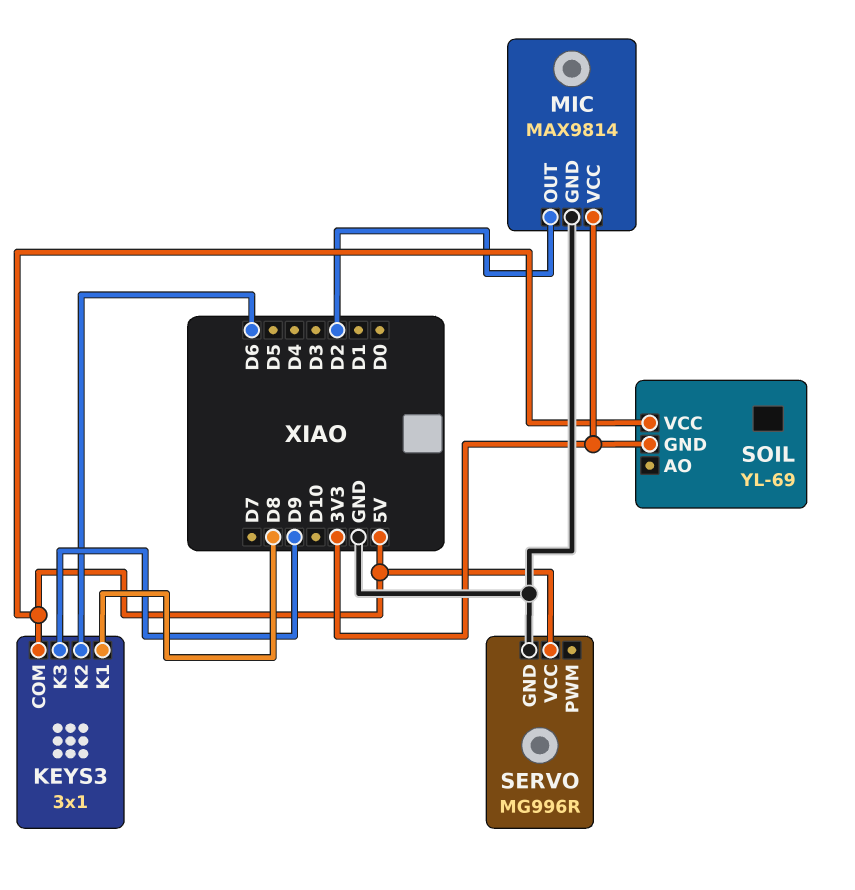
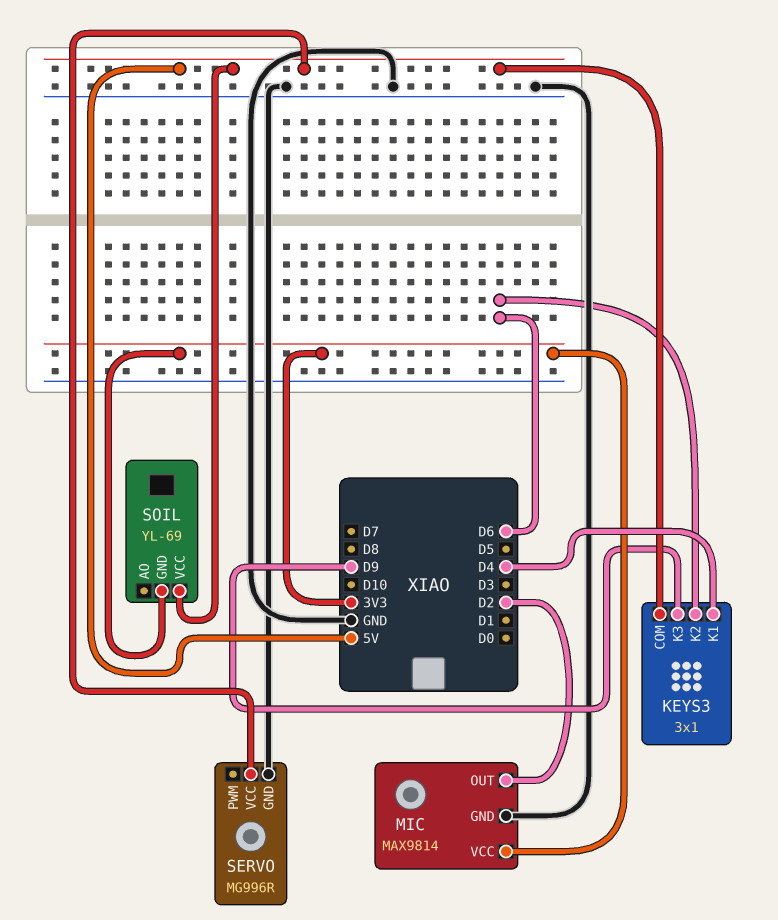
KEYS3 pin K1: D8 -> D4

